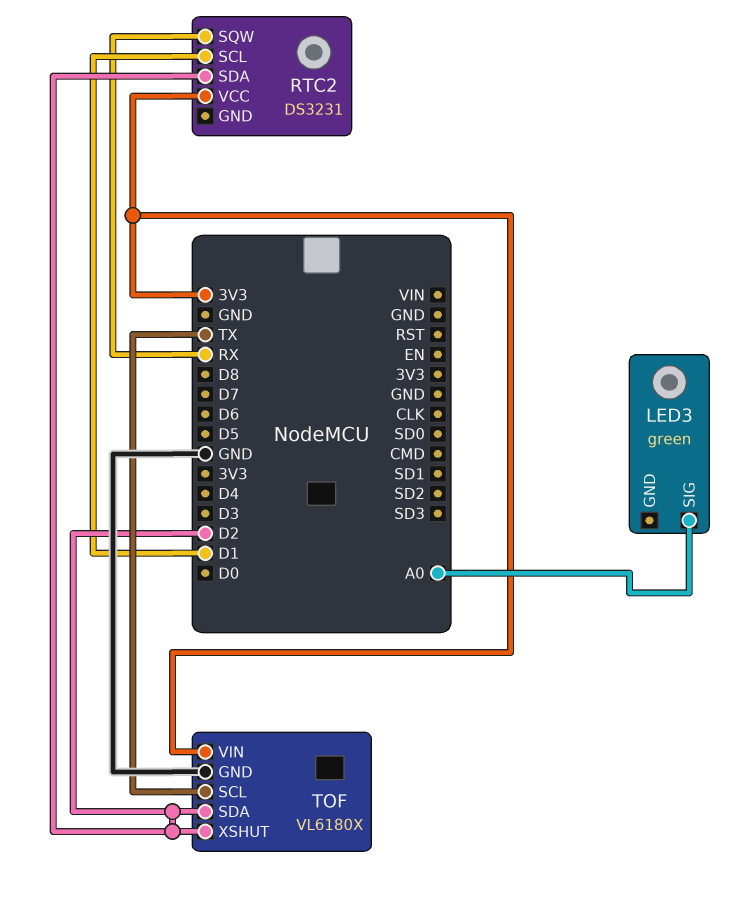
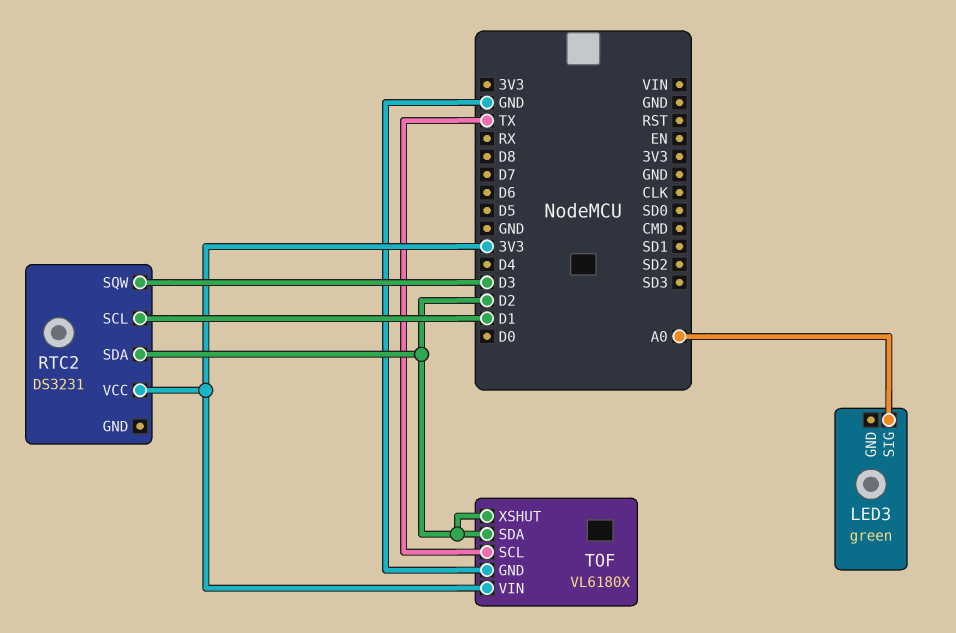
RTC2 pin SQW: RX -> D3

